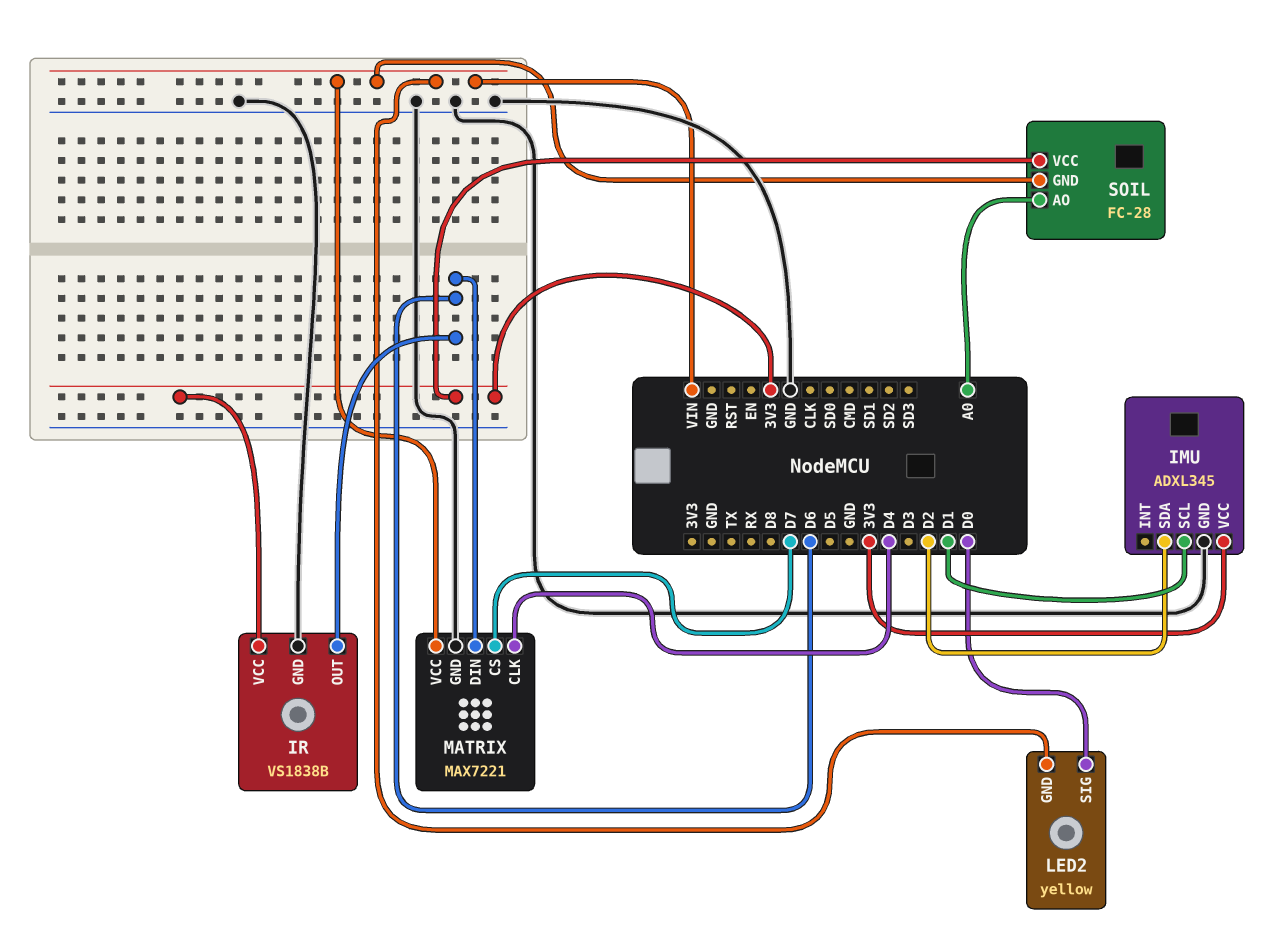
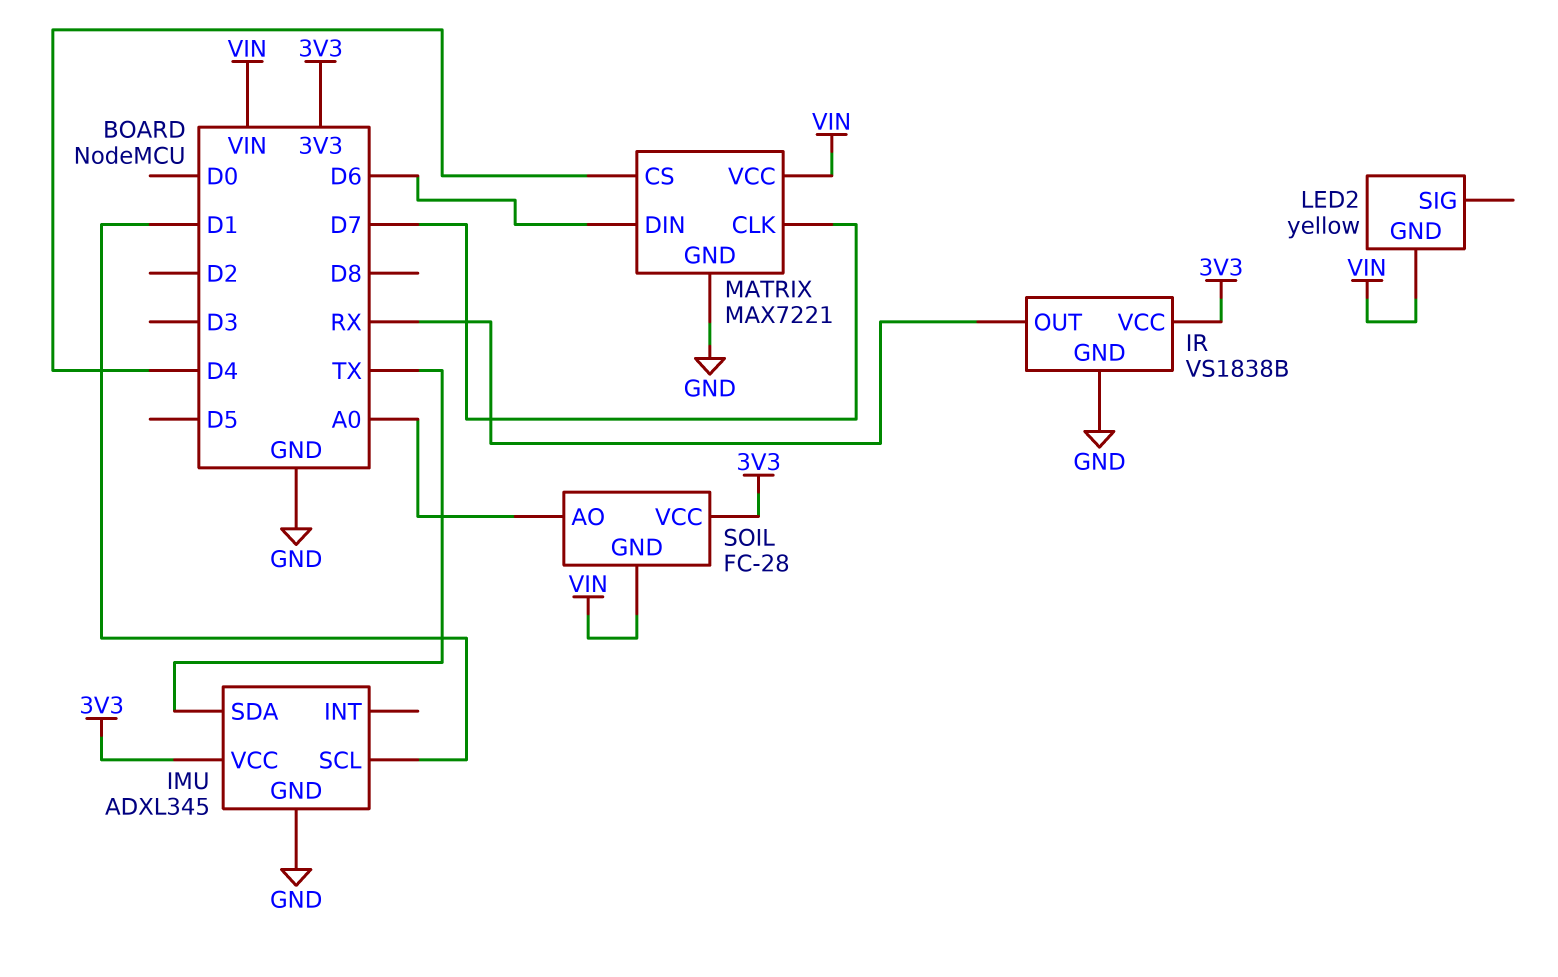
IMU pin SDA: D2 -> TX
IR pin OUT: D6 -> RX
LED2 pin SIG: D0 -> none
MATRIX pin CLK: D4 -> D7
MATRIX pin CS: D7 -> D4

